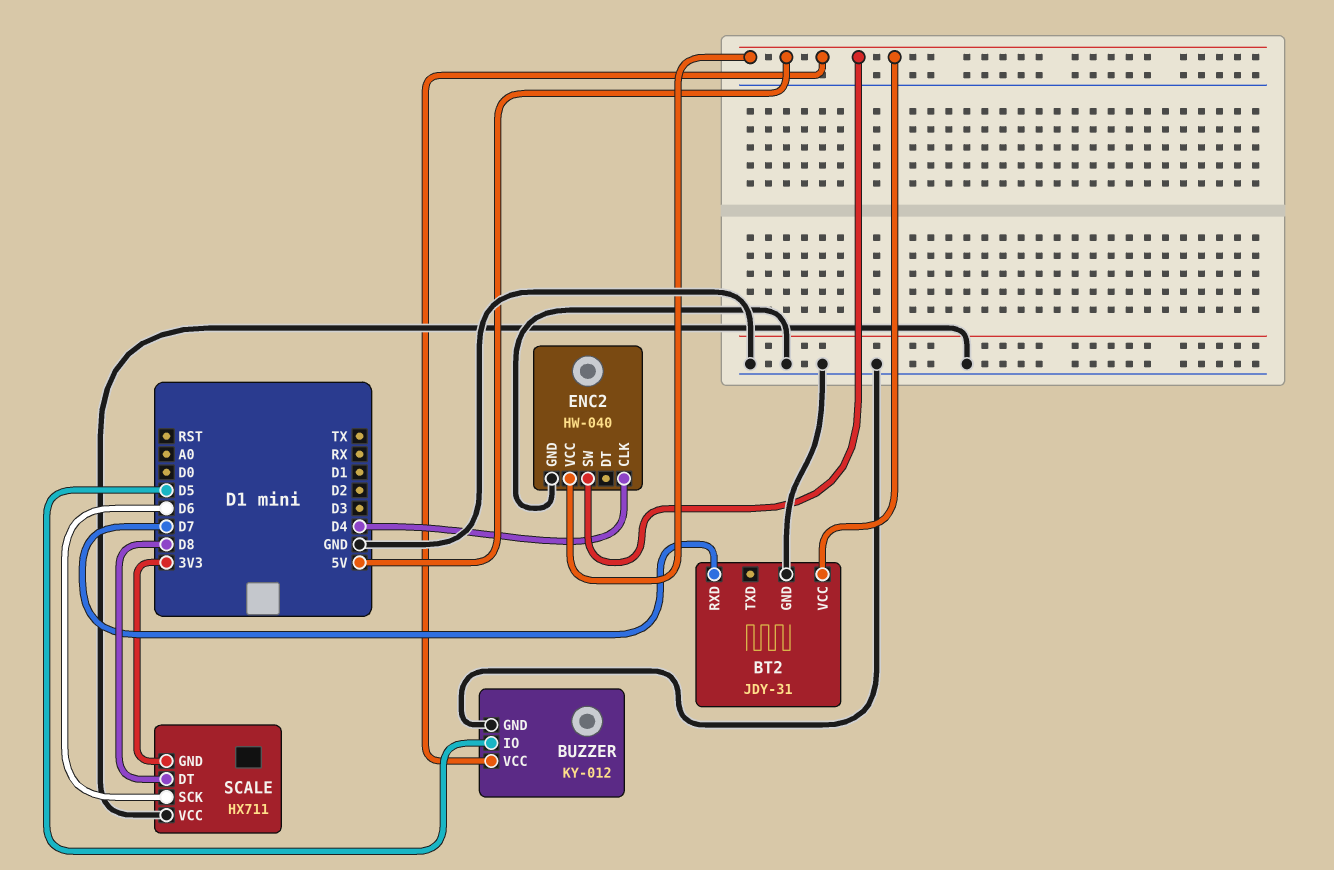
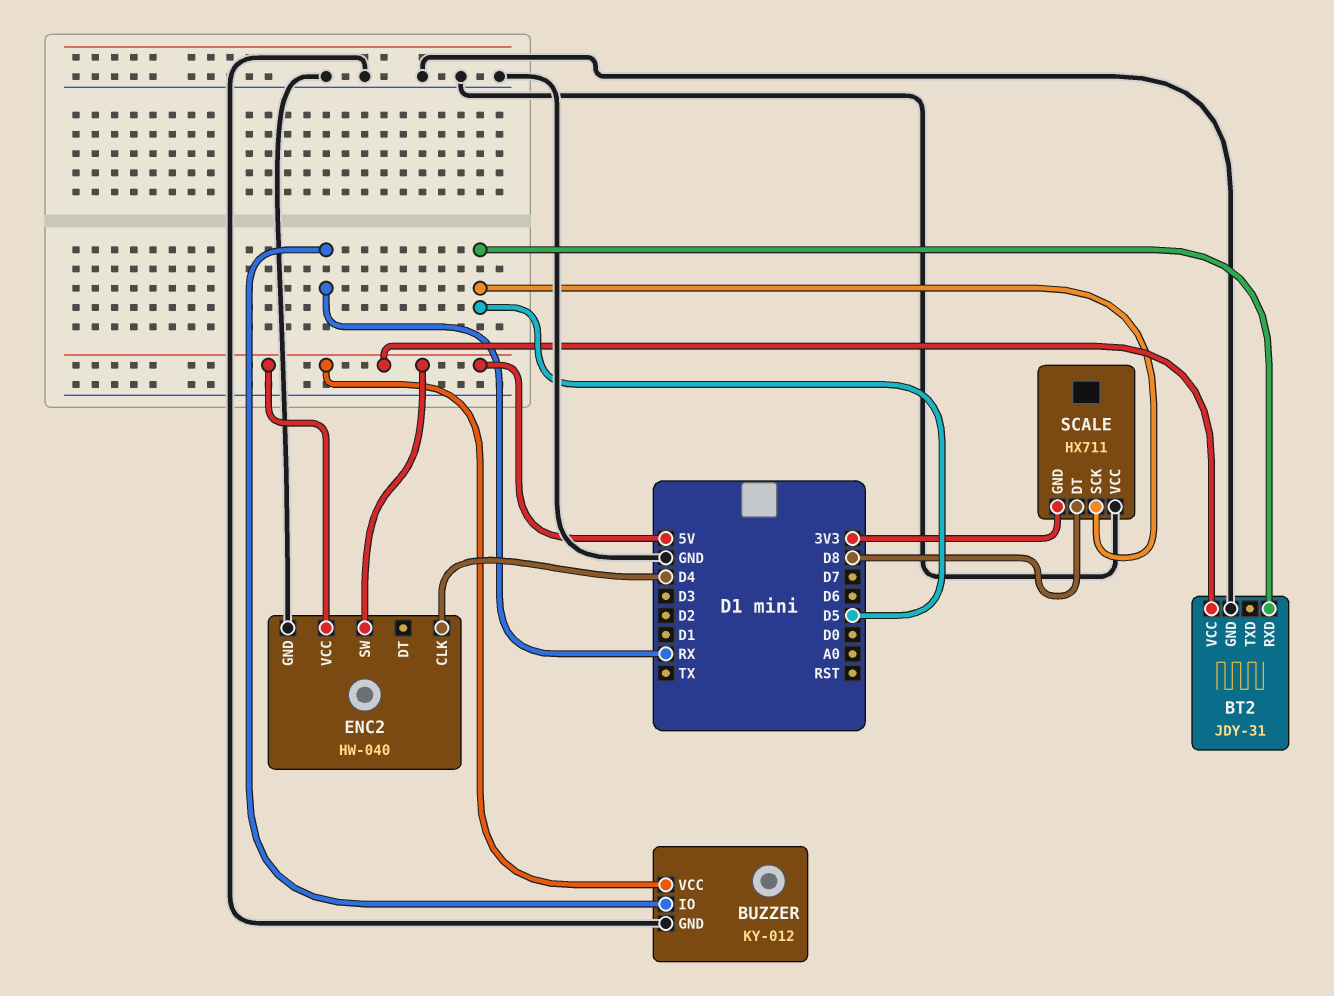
BT2 pin RXD: D7 -> D5
BUZZER pin IO: D5 -> RX
SCALE pin SCK: D6 -> D5

